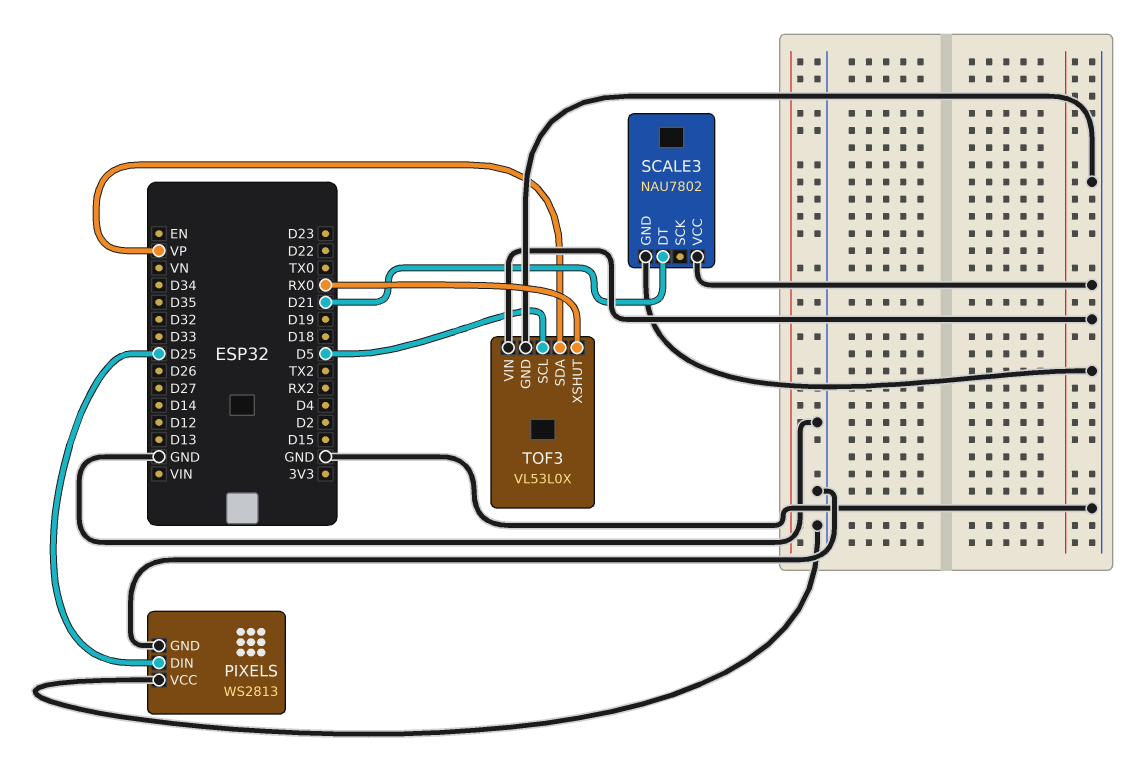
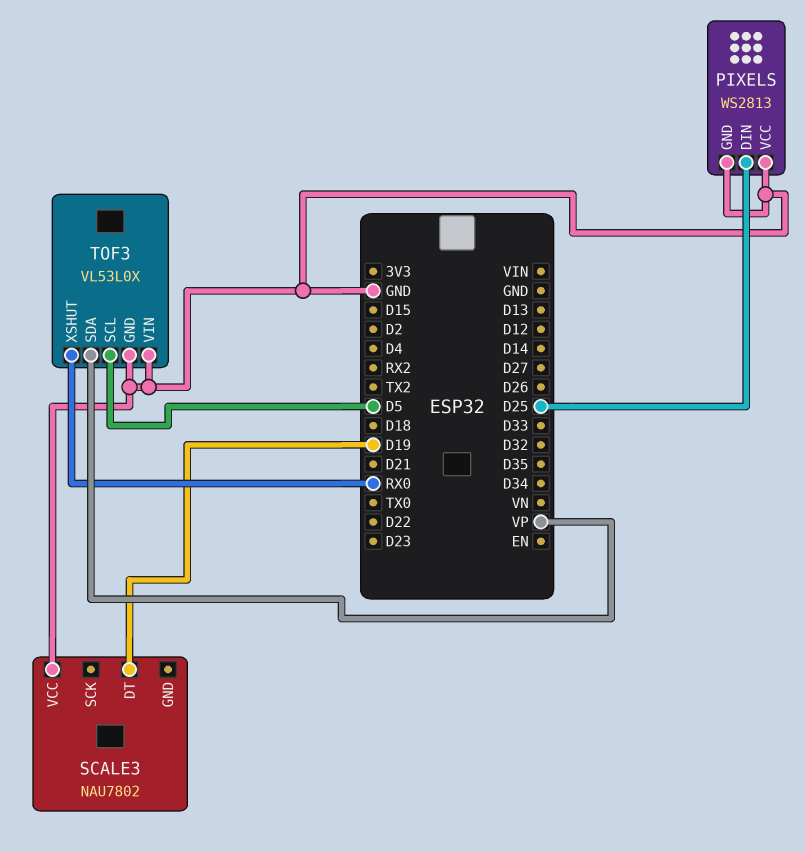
SCALE3 pin DT: D21 -> D19
SCALE3 pin GND: GND -> none

